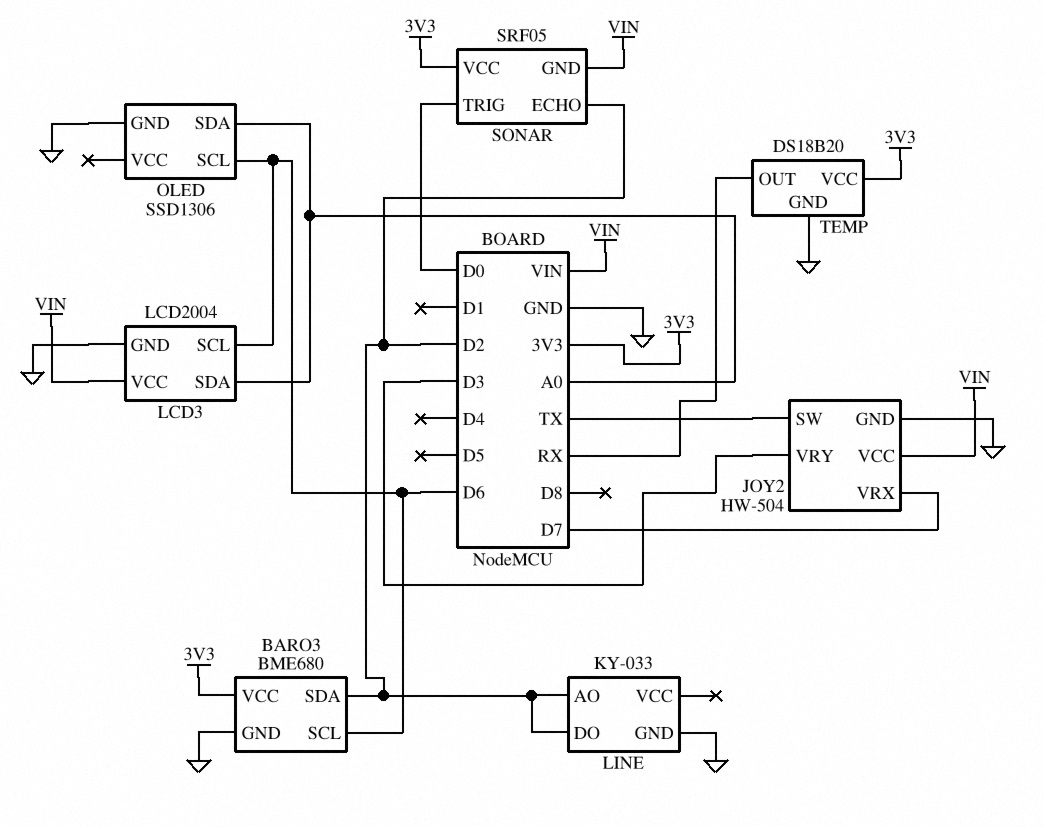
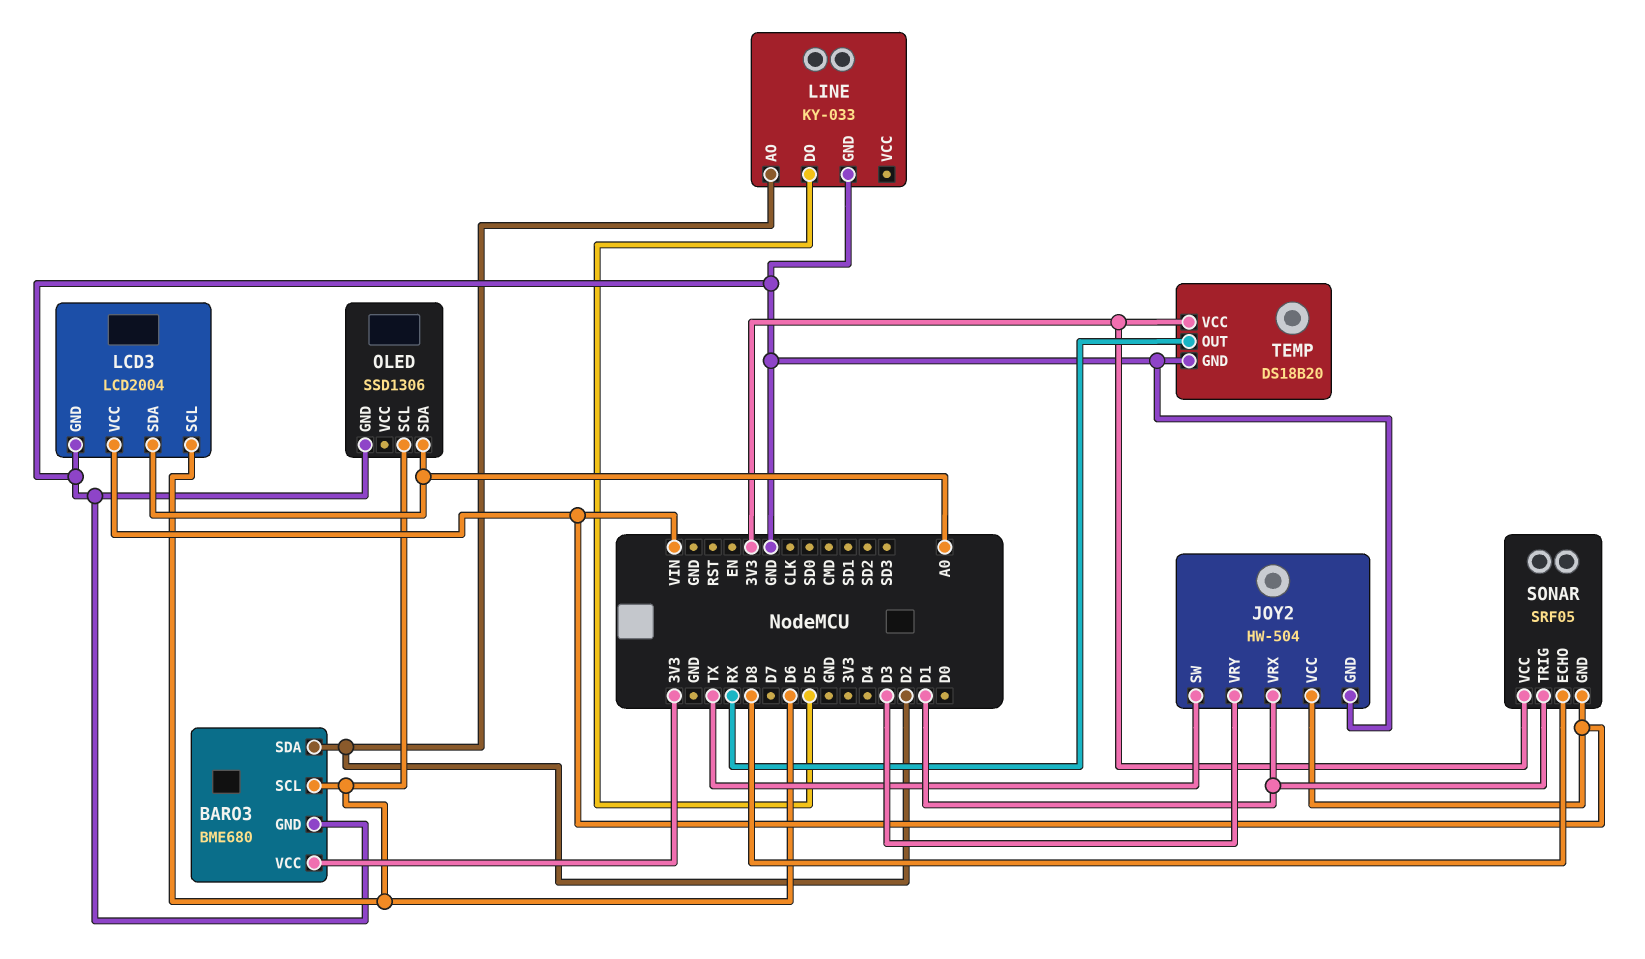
JOY2 pin VRX: D7 -> D1
LINE pin DO: D2 -> D5
SONAR pin ECHO: D2 -> D8
SONAR pin TRIG: D0 -> D1

